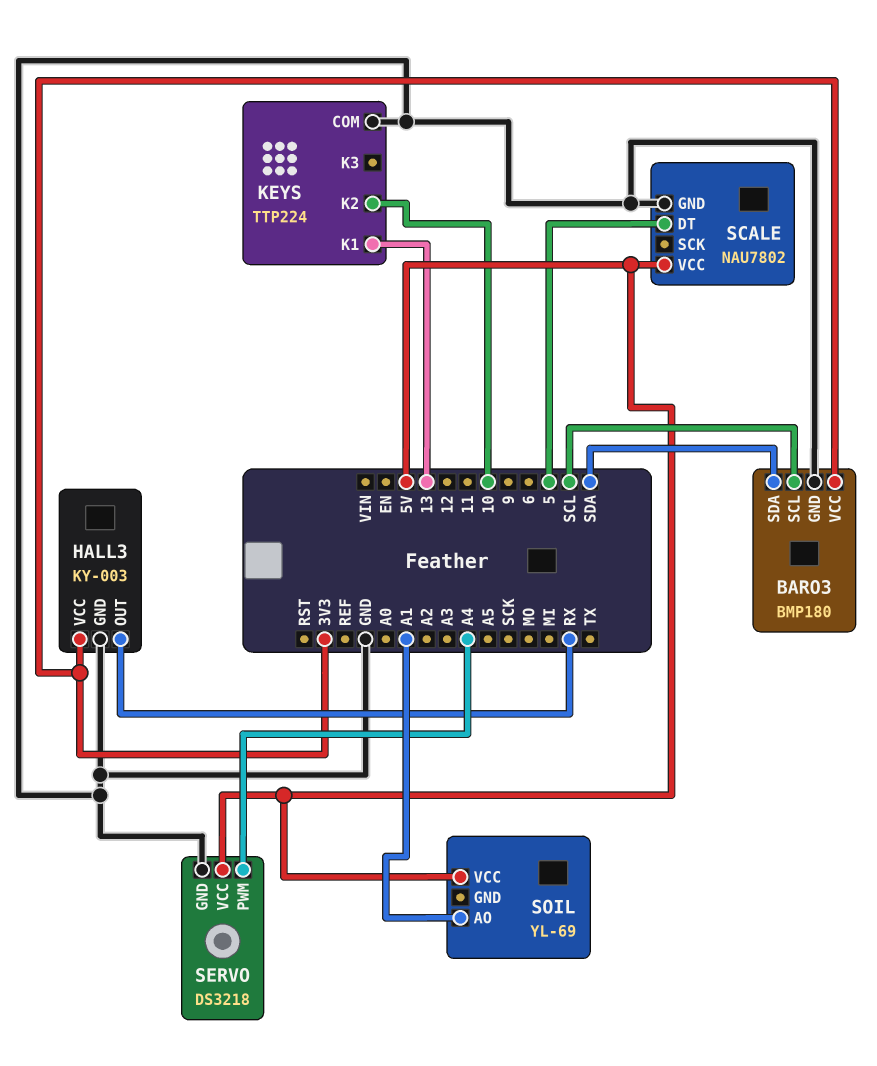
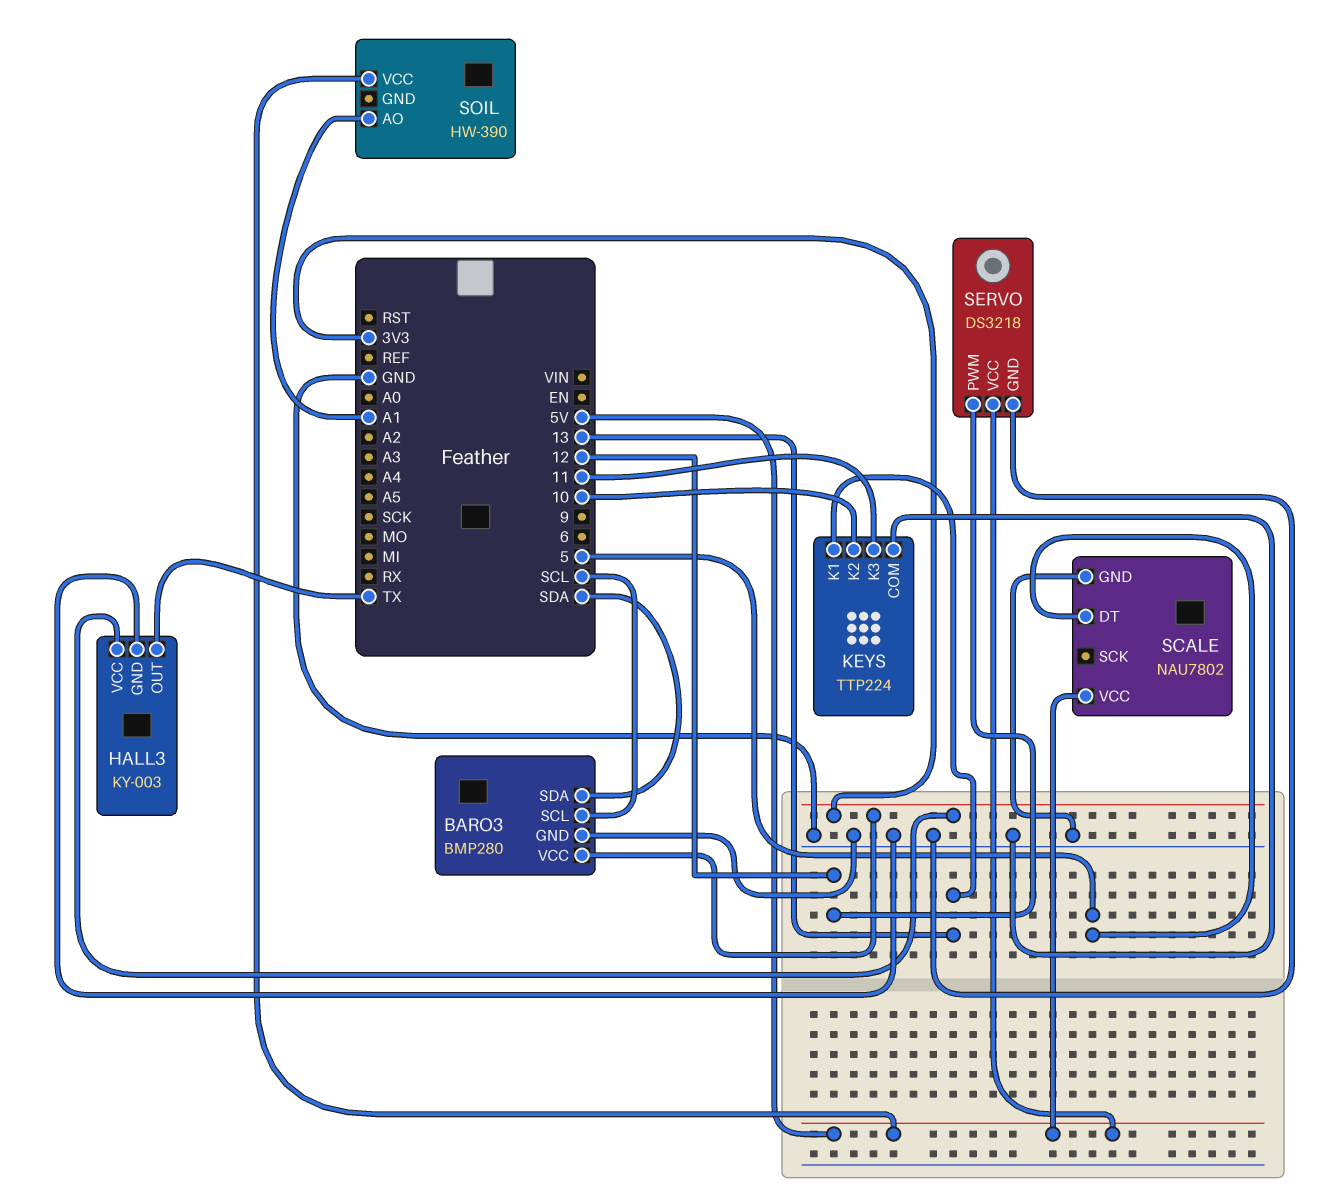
BARO3: BMP180 -> BMP280
HALL3 pin OUT: RX -> TX
KEYS pin K3: none -> 11
SERVO pin PWM: A4 -> 12
SOIL: YL-69 -> HW-390

